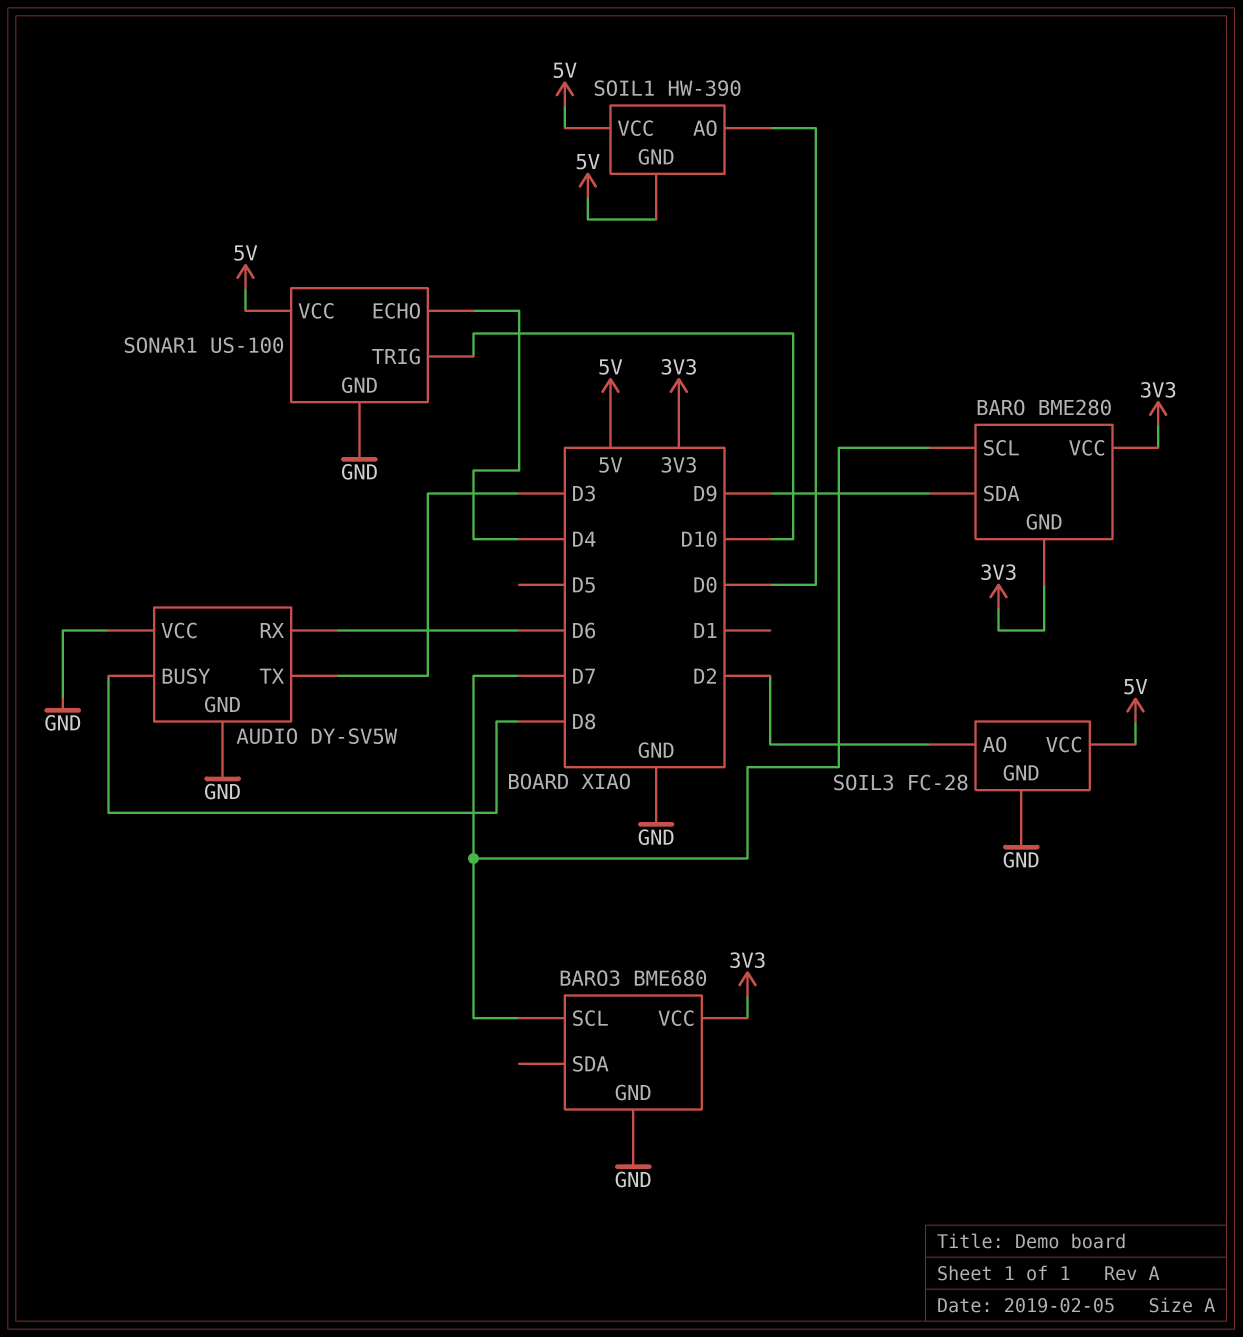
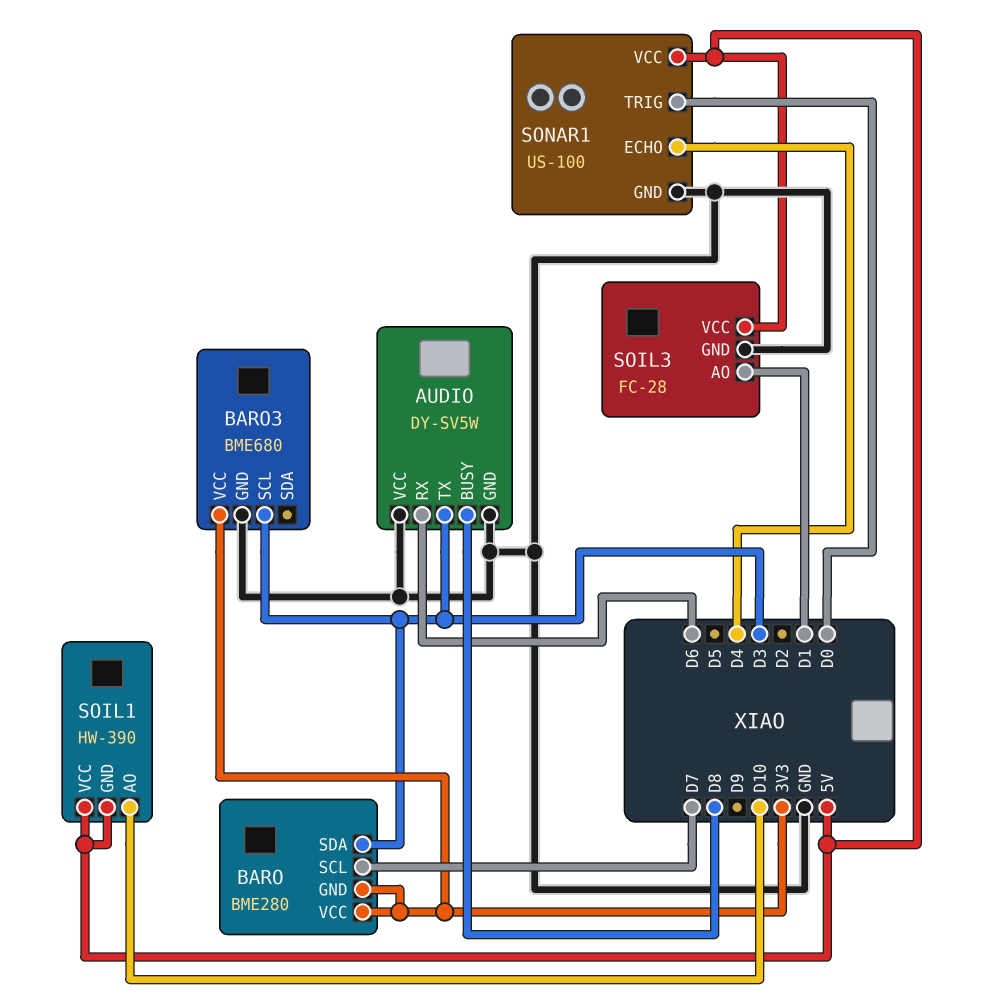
BARO pin SDA: D9 -> D3
BARO3 pin SCL: D7 -> D3
SOIL1 pin AO: D0 -> D10
SOIL3 pin AO: D2 -> D1
SONAR1 pin TRIG: D10 -> D0

